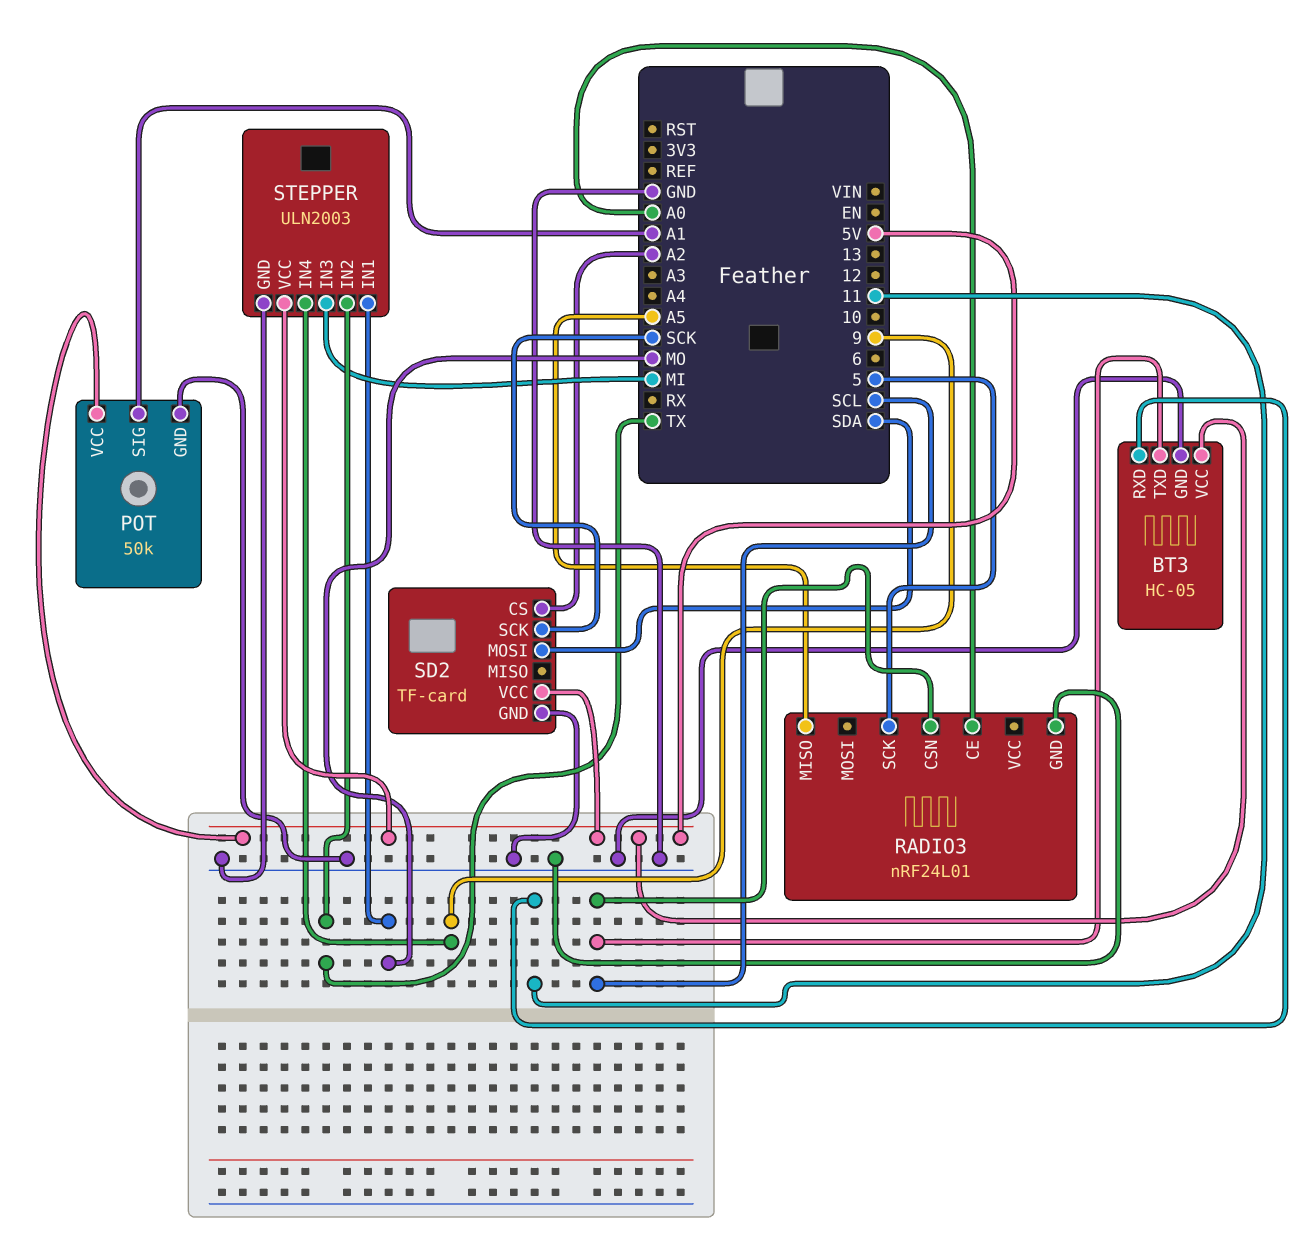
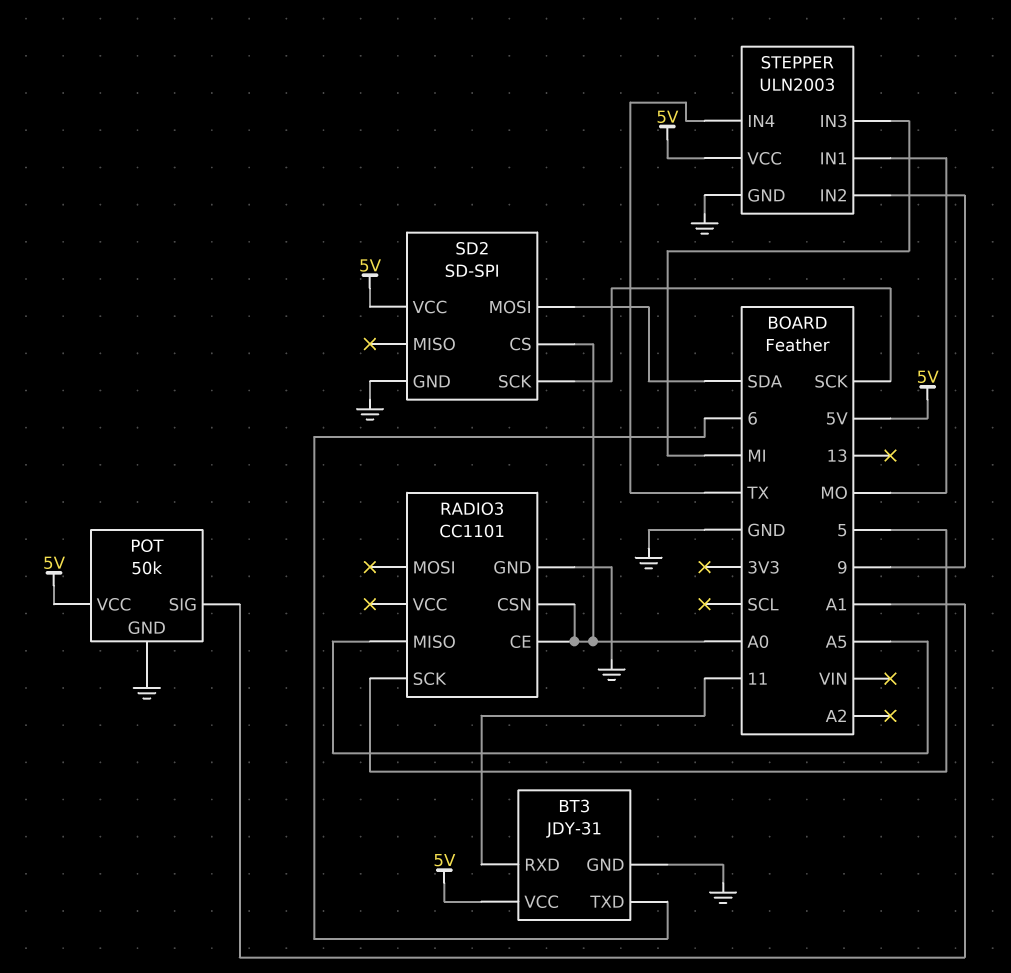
BT3: HC-05 -> JDY-31
BT3 pin TXD: SCL -> 6
RADIO3: nRF24L01 -> CC1101
RADIO3 pin CSN: SCL -> A0
SD2: TF-card -> SD-SPI
SD2 pin CS: A2 -> A0
STEPPER pin IN2: TX -> 9
STEPPER pin IN4: 9 -> TX

